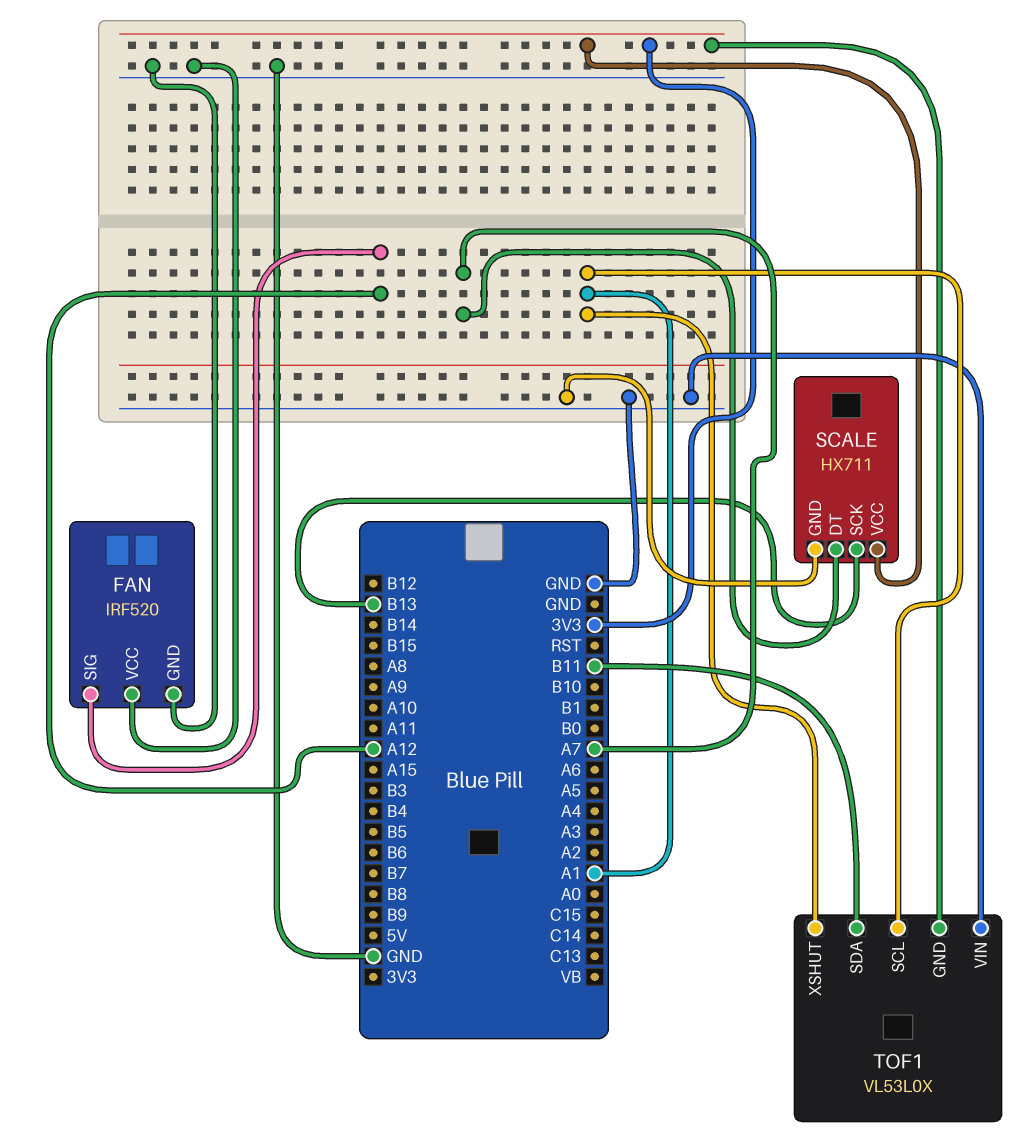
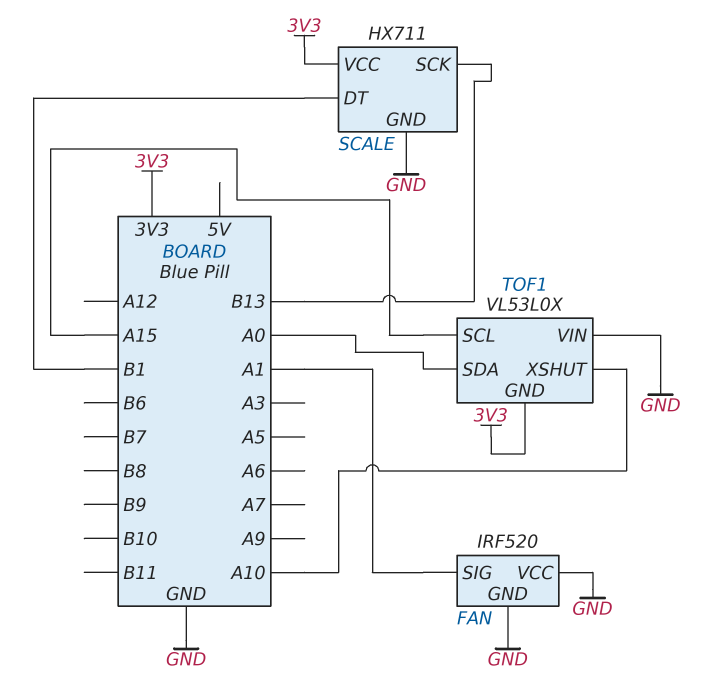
FAN pin SIG: A12 -> A1
SCALE pin DT: A7 -> B1
TOF1 pin SCL: A1 -> A15
TOF1 pin SDA: B11 -> A0
TOF1 pin XSHUT: A1 -> A10

